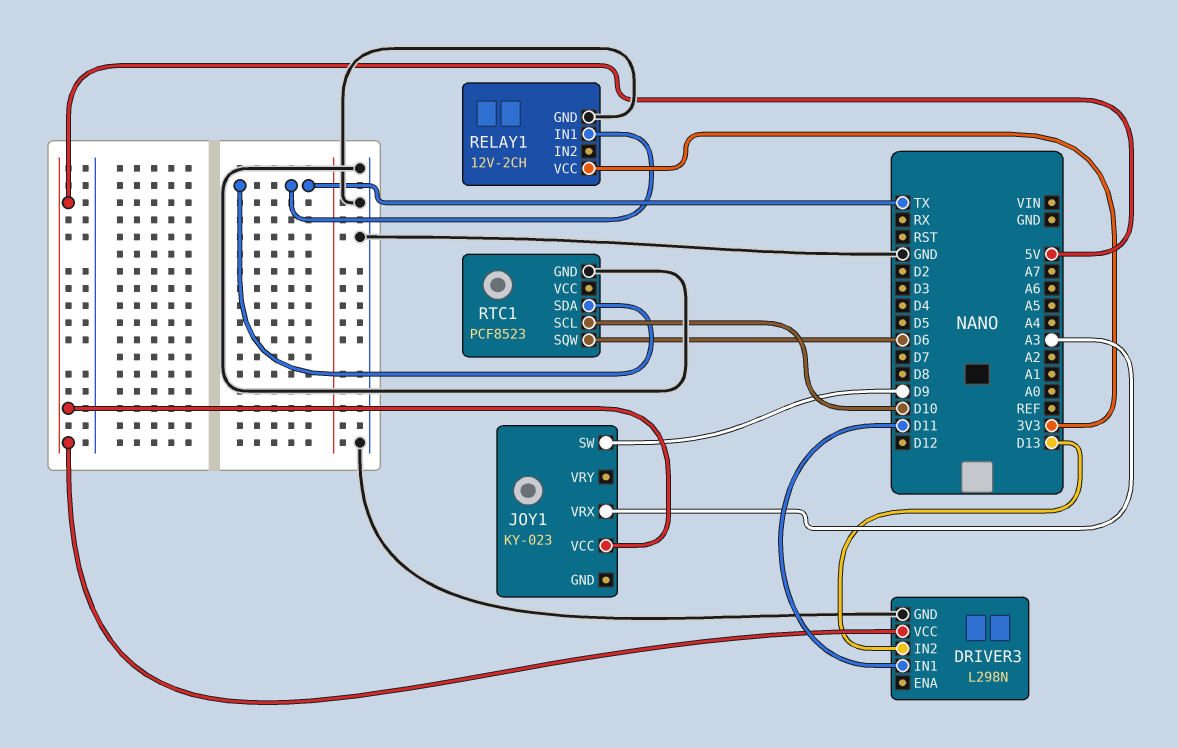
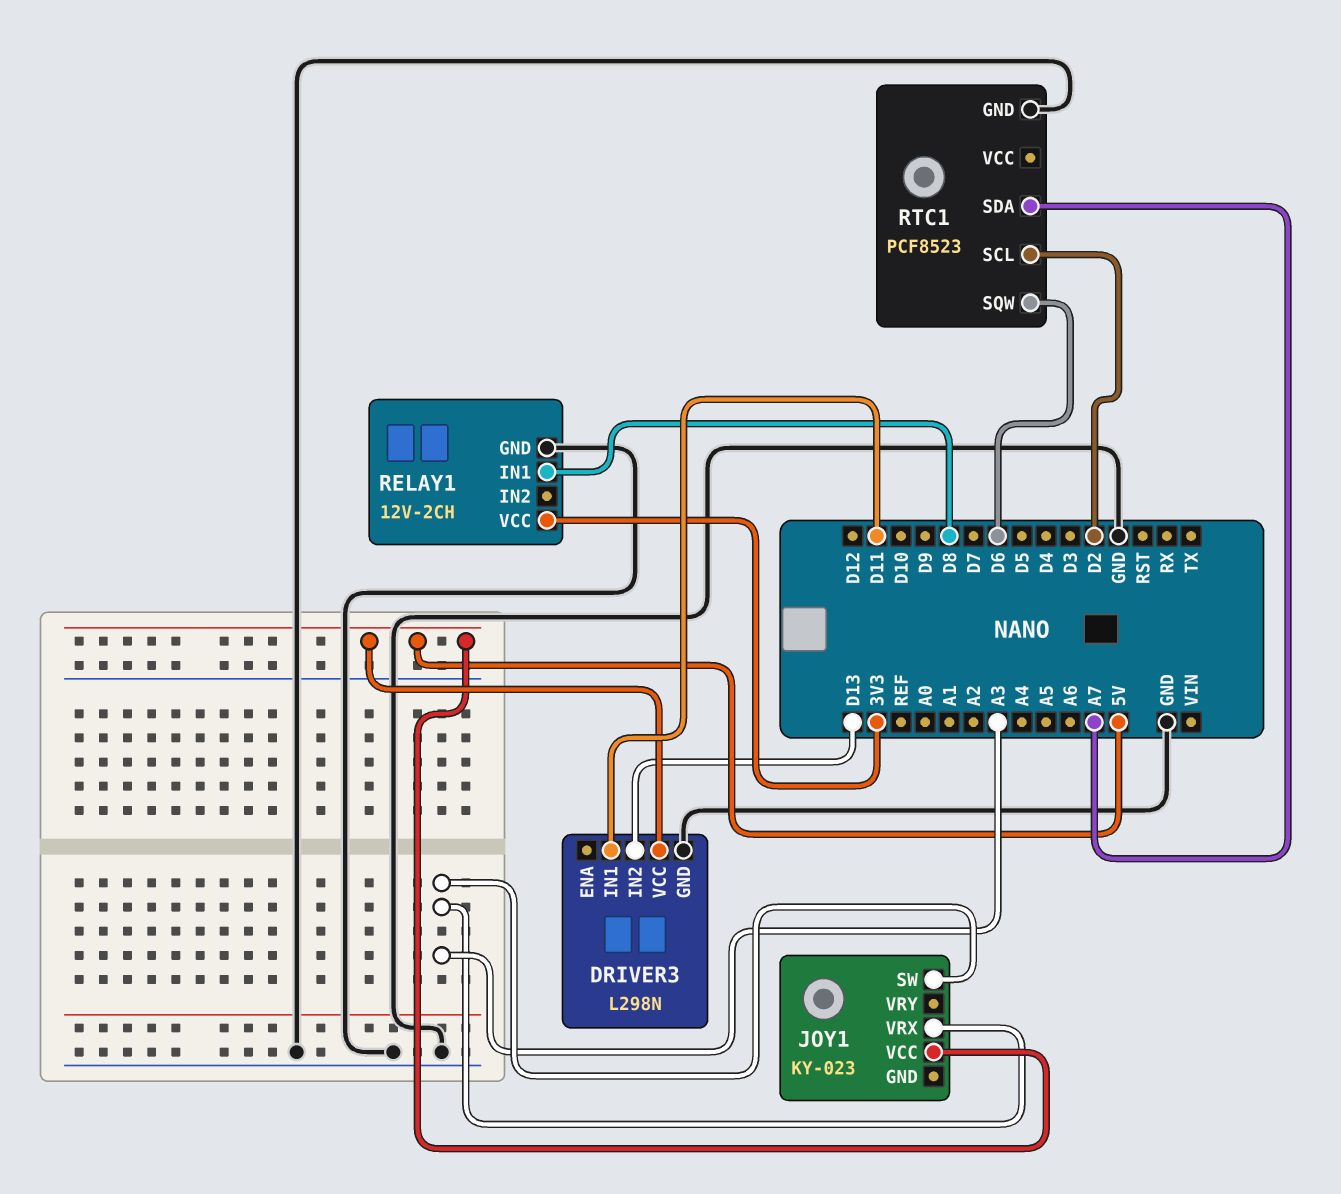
JOY1 pin SW: D9 -> A3
RELAY1 pin IN1: TX -> D8
RTC1 pin SCL: D10 -> D2
RTC1 pin SDA: TX -> A7

